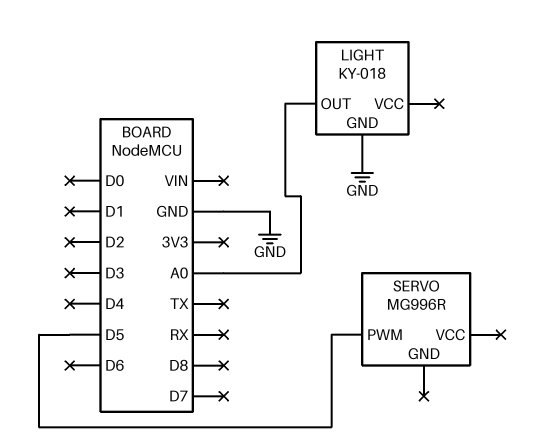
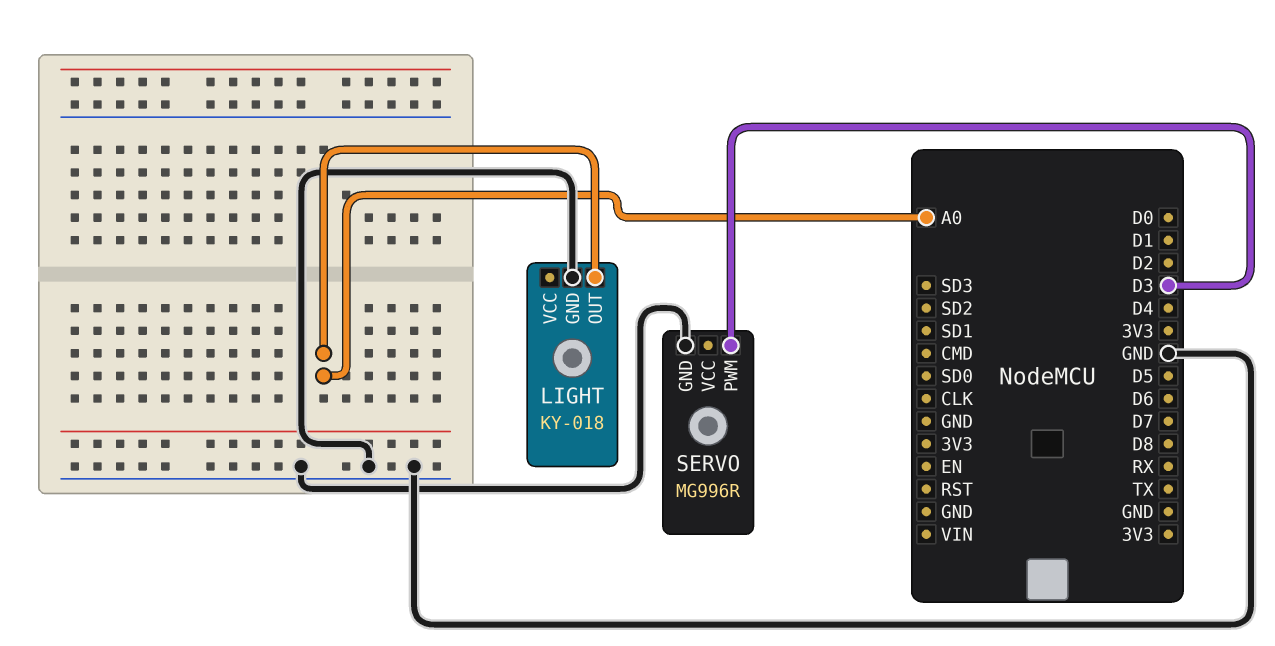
SERVO pin GND: none -> GND
SERVO pin PWM: D5 -> D3

